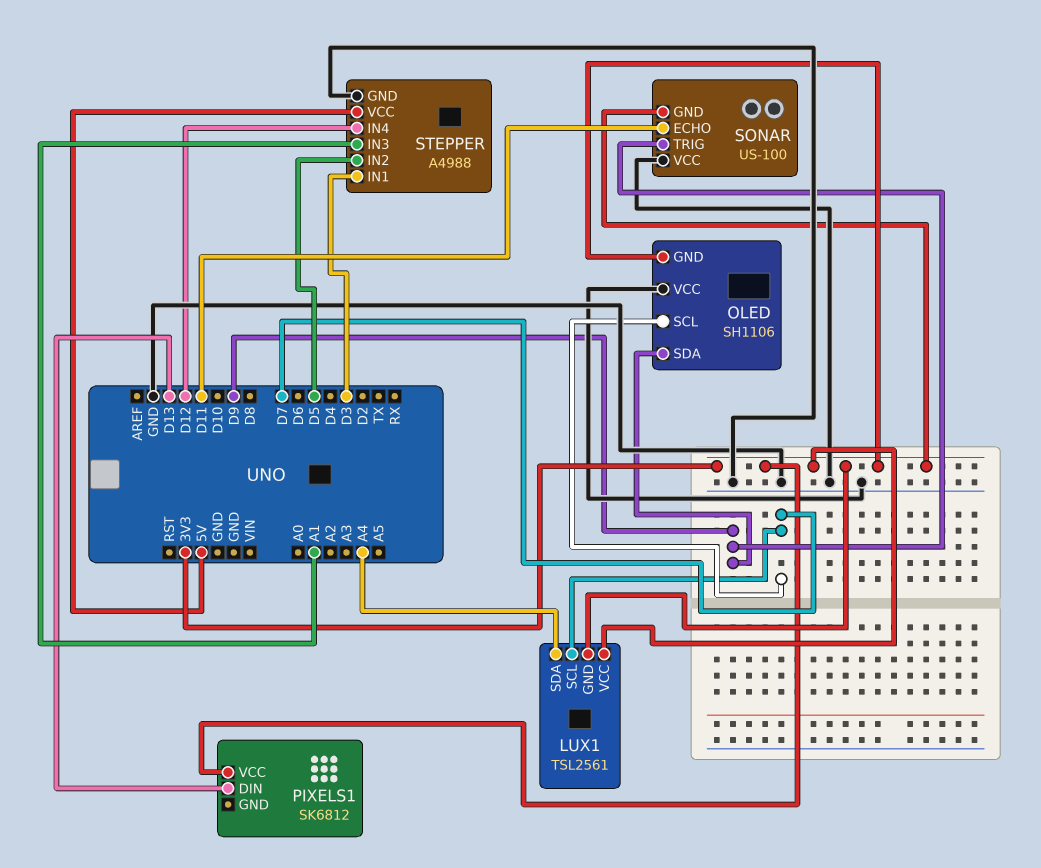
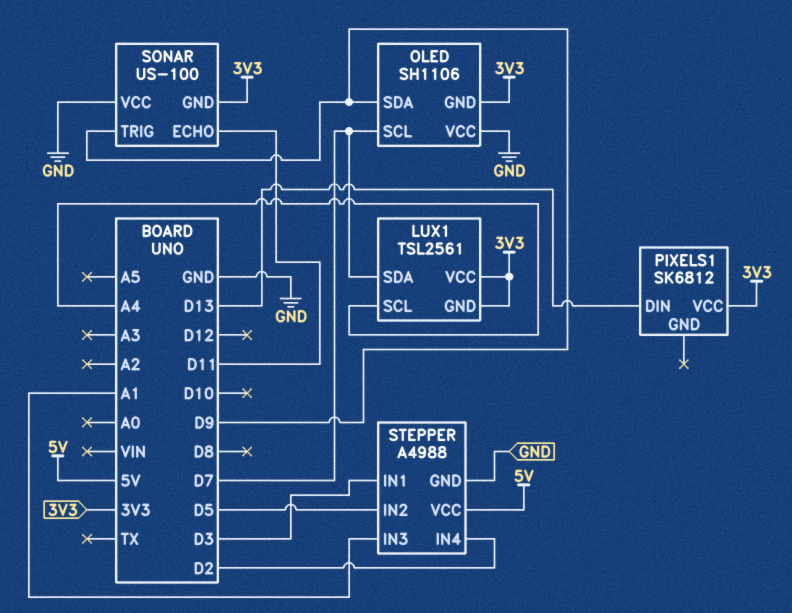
LUX1 pin SCL: D7 -> A4
LUX1 pin SDA: A4 -> D7
STEPPER pin IN4: D12 -> D2

